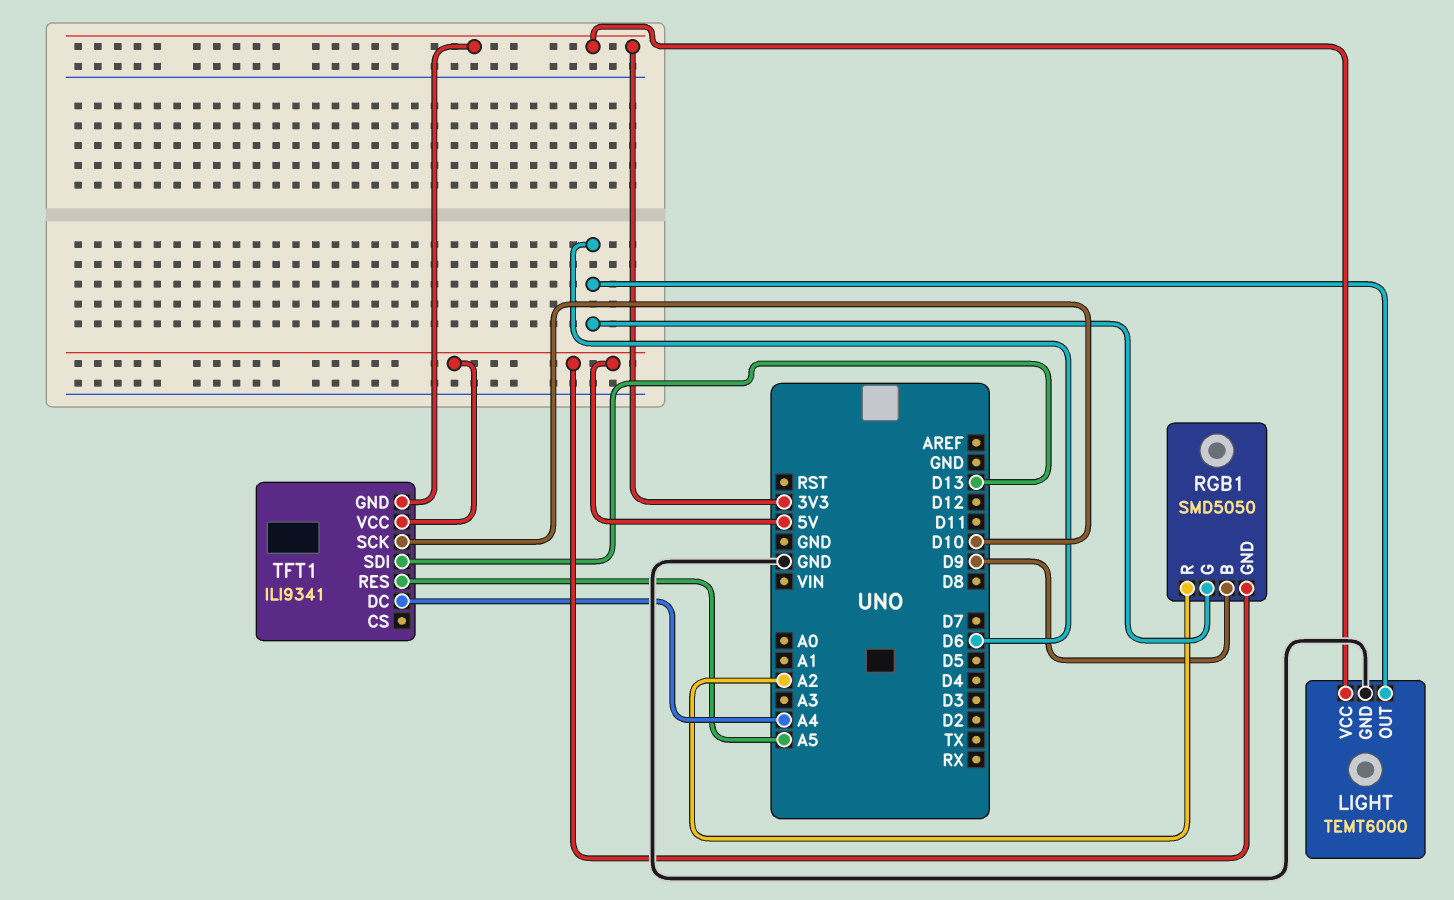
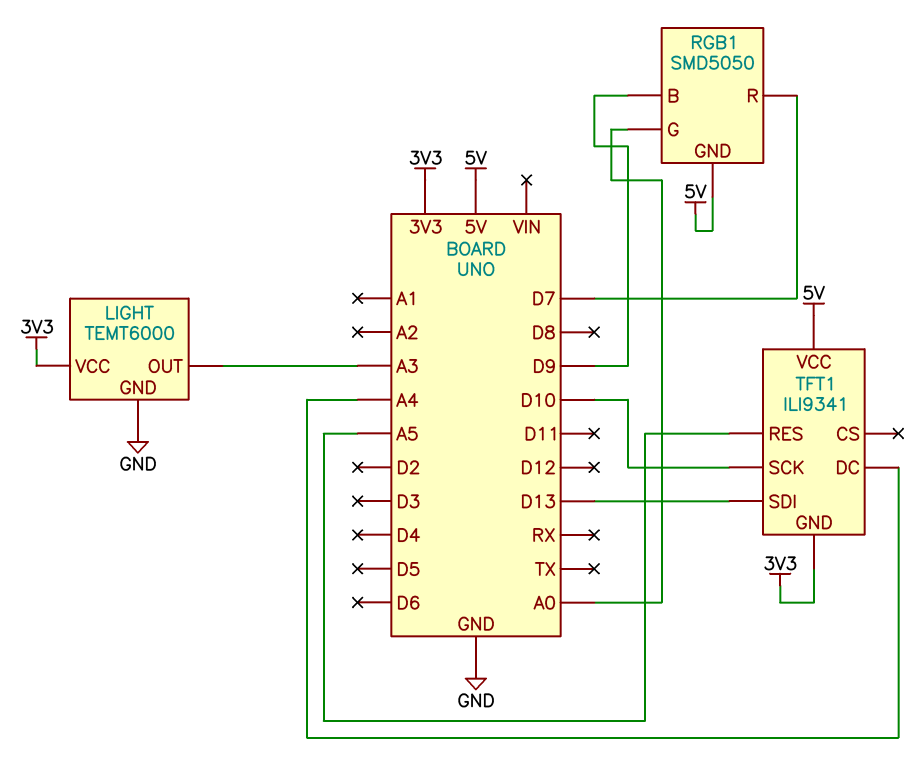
LIGHT pin OUT: D6 -> A3
RGB1 pin G: D6 -> A0
RGB1 pin R: A2 -> D7

